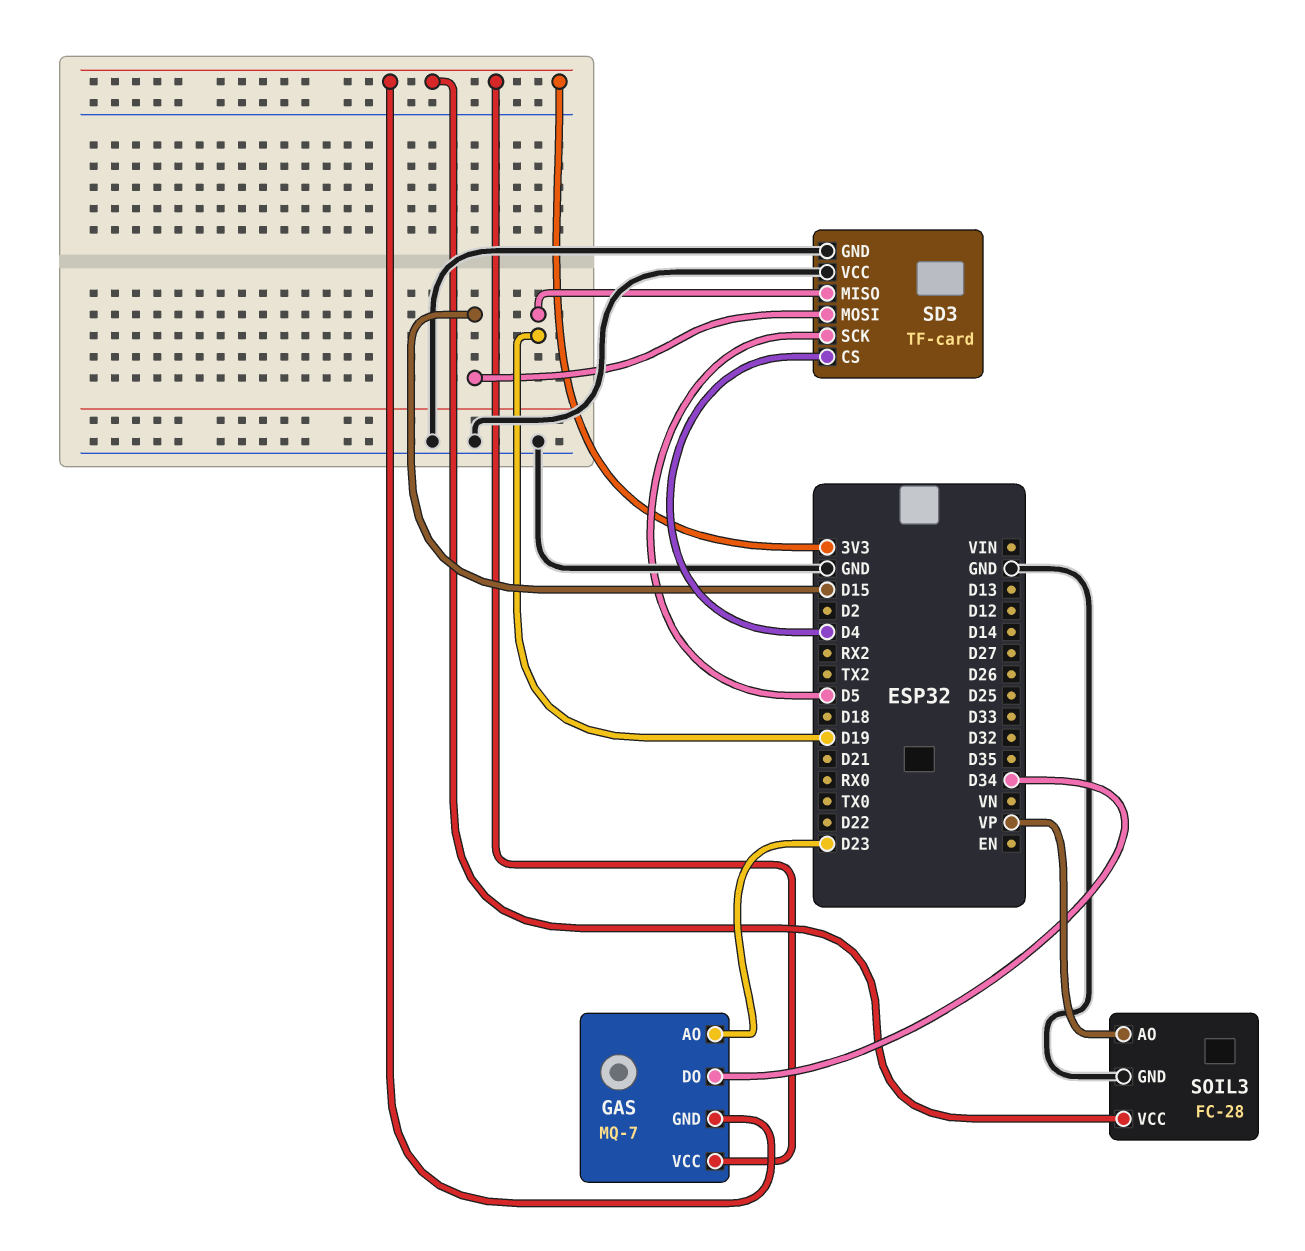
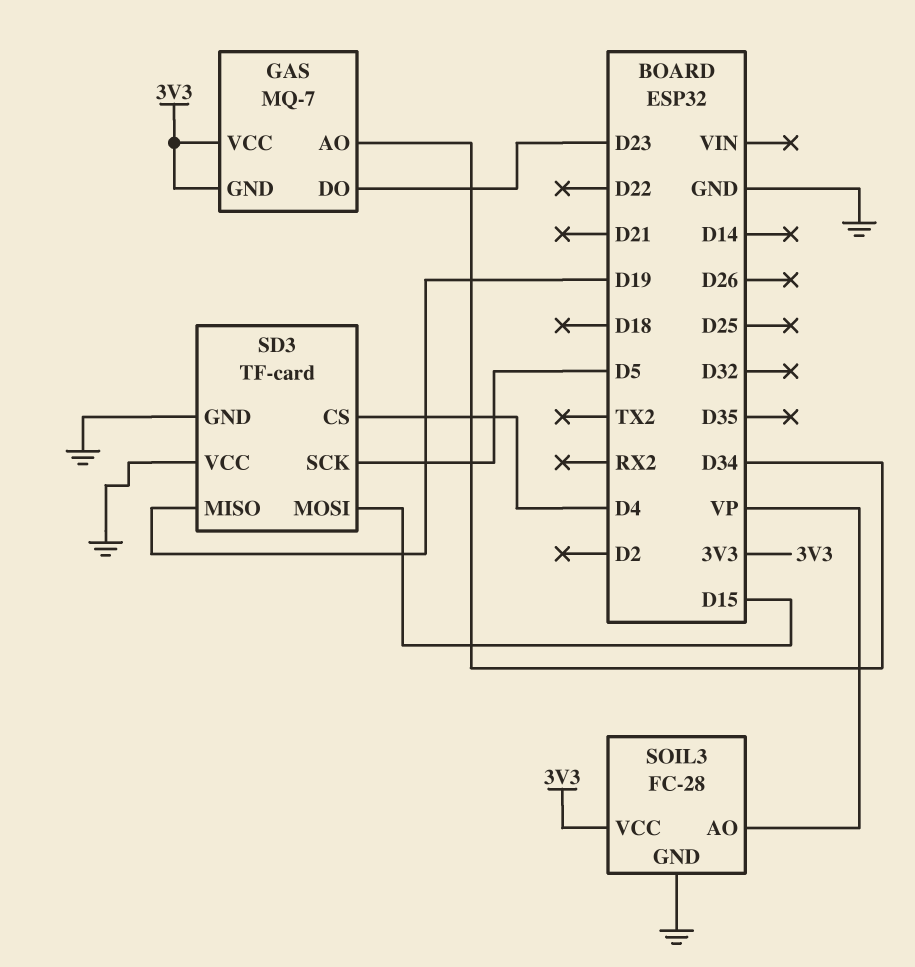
GAS pin AO: D23 -> D34
GAS pin DO: D34 -> D23

